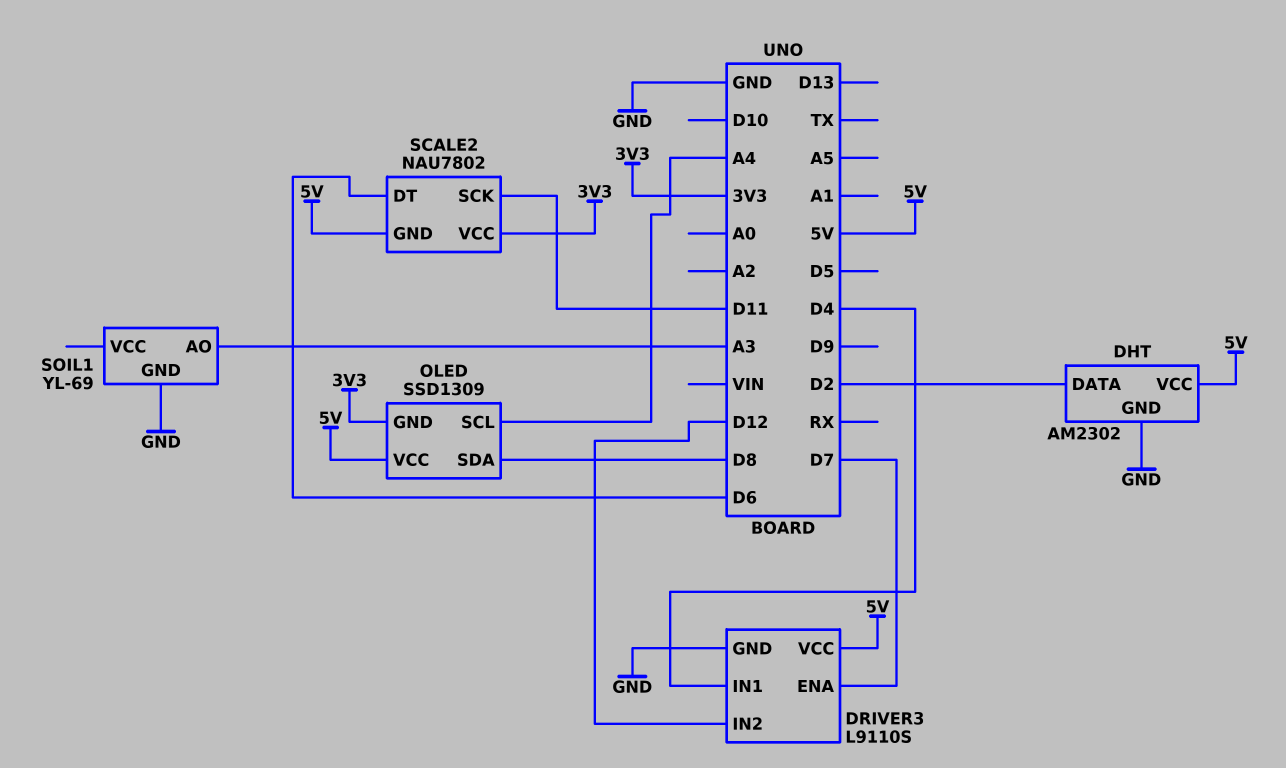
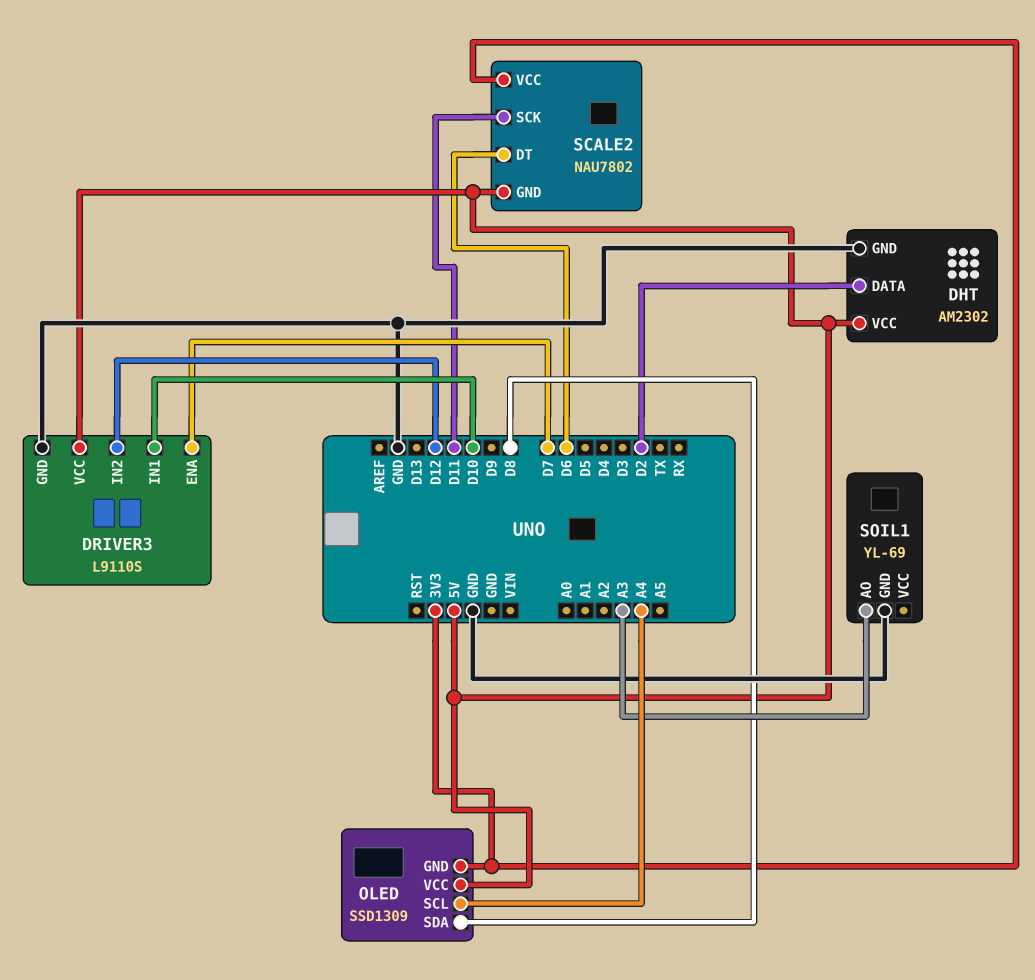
DRIVER3 pin IN1: D4 -> D10

